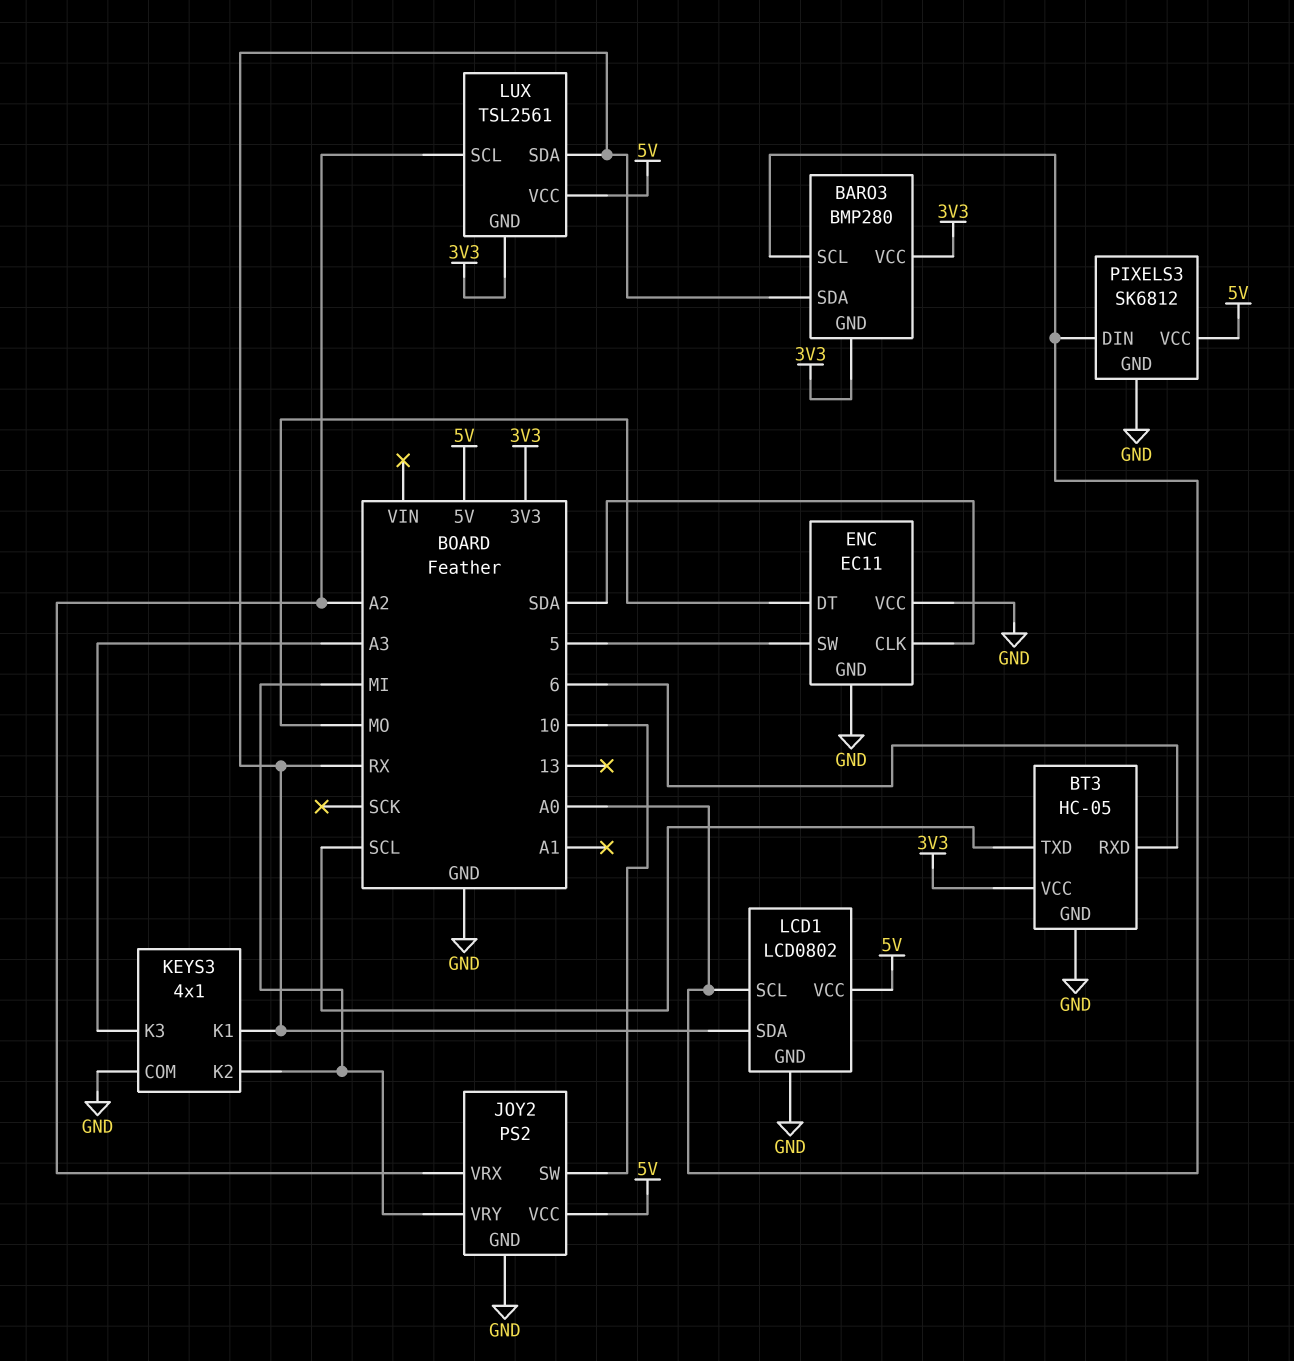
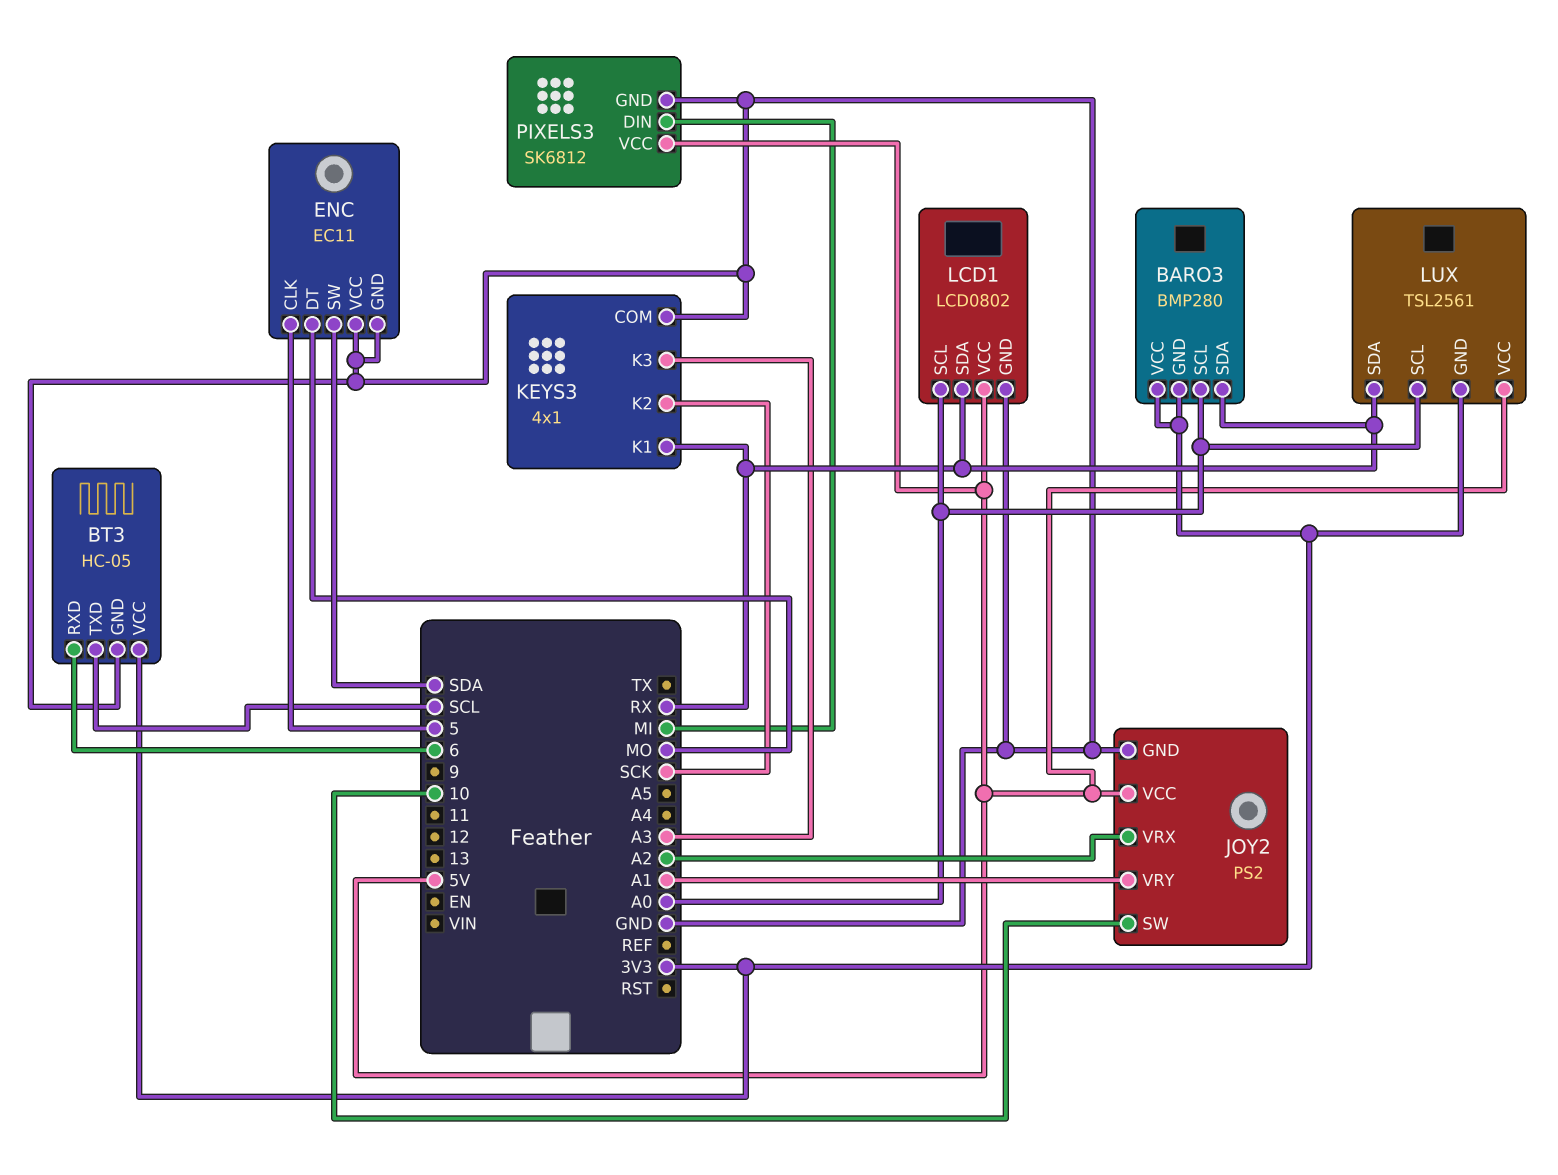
ENC pin CLK: SDA -> 5
ENC pin SW: 5 -> SDA
JOY2 pin VRY: MI -> A1
KEYS3 pin K2: MI -> SCK
LUX pin SCL: A2 -> A0
PIXELS3 pin DIN: A0 -> MI

